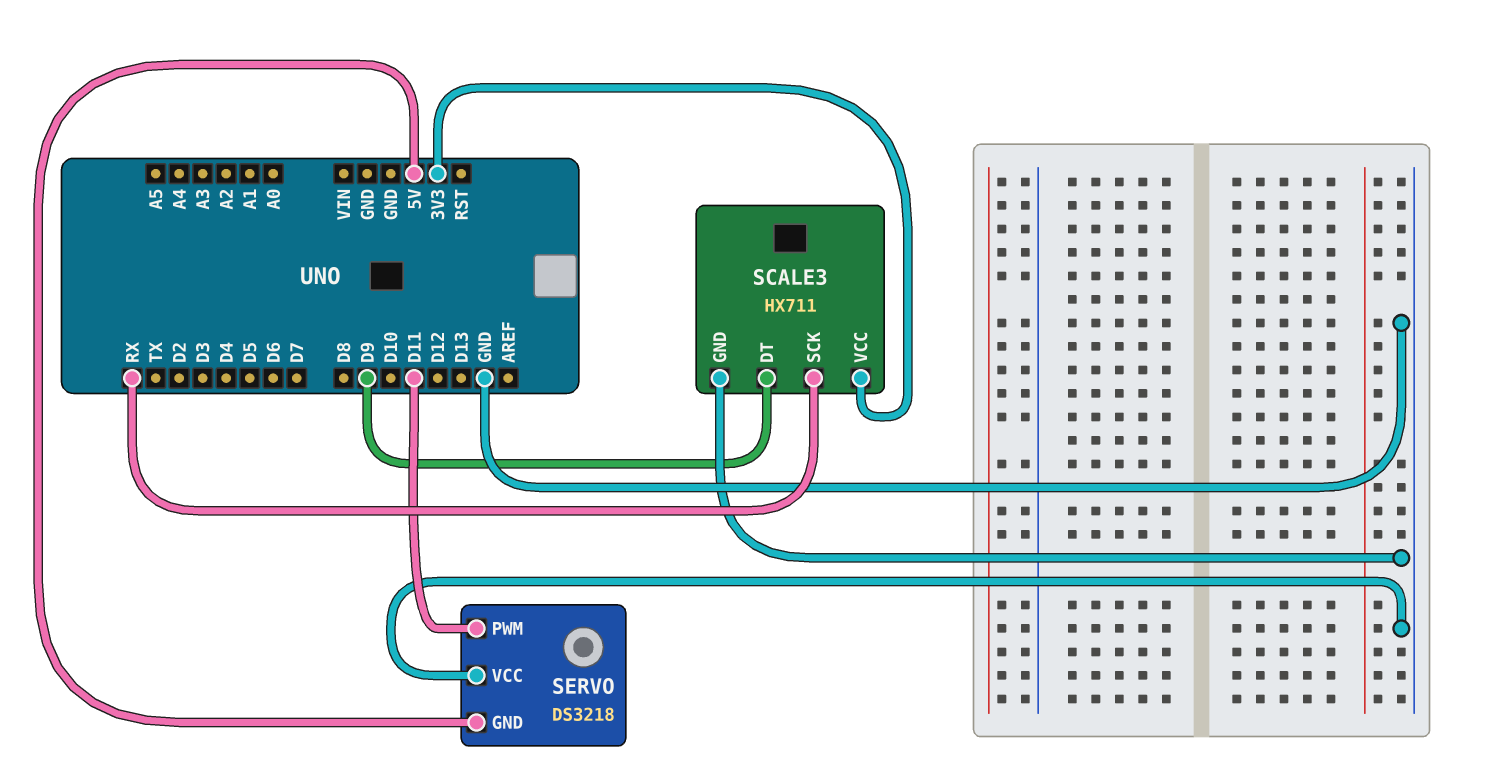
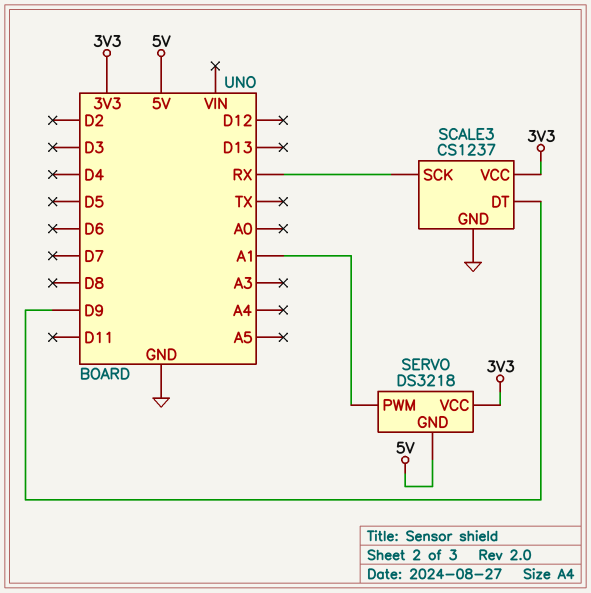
SCALE3: HX711 -> CS1237
SERVO pin PWM: D11 -> A1
SERVO pin VCC: GND -> 3V3

